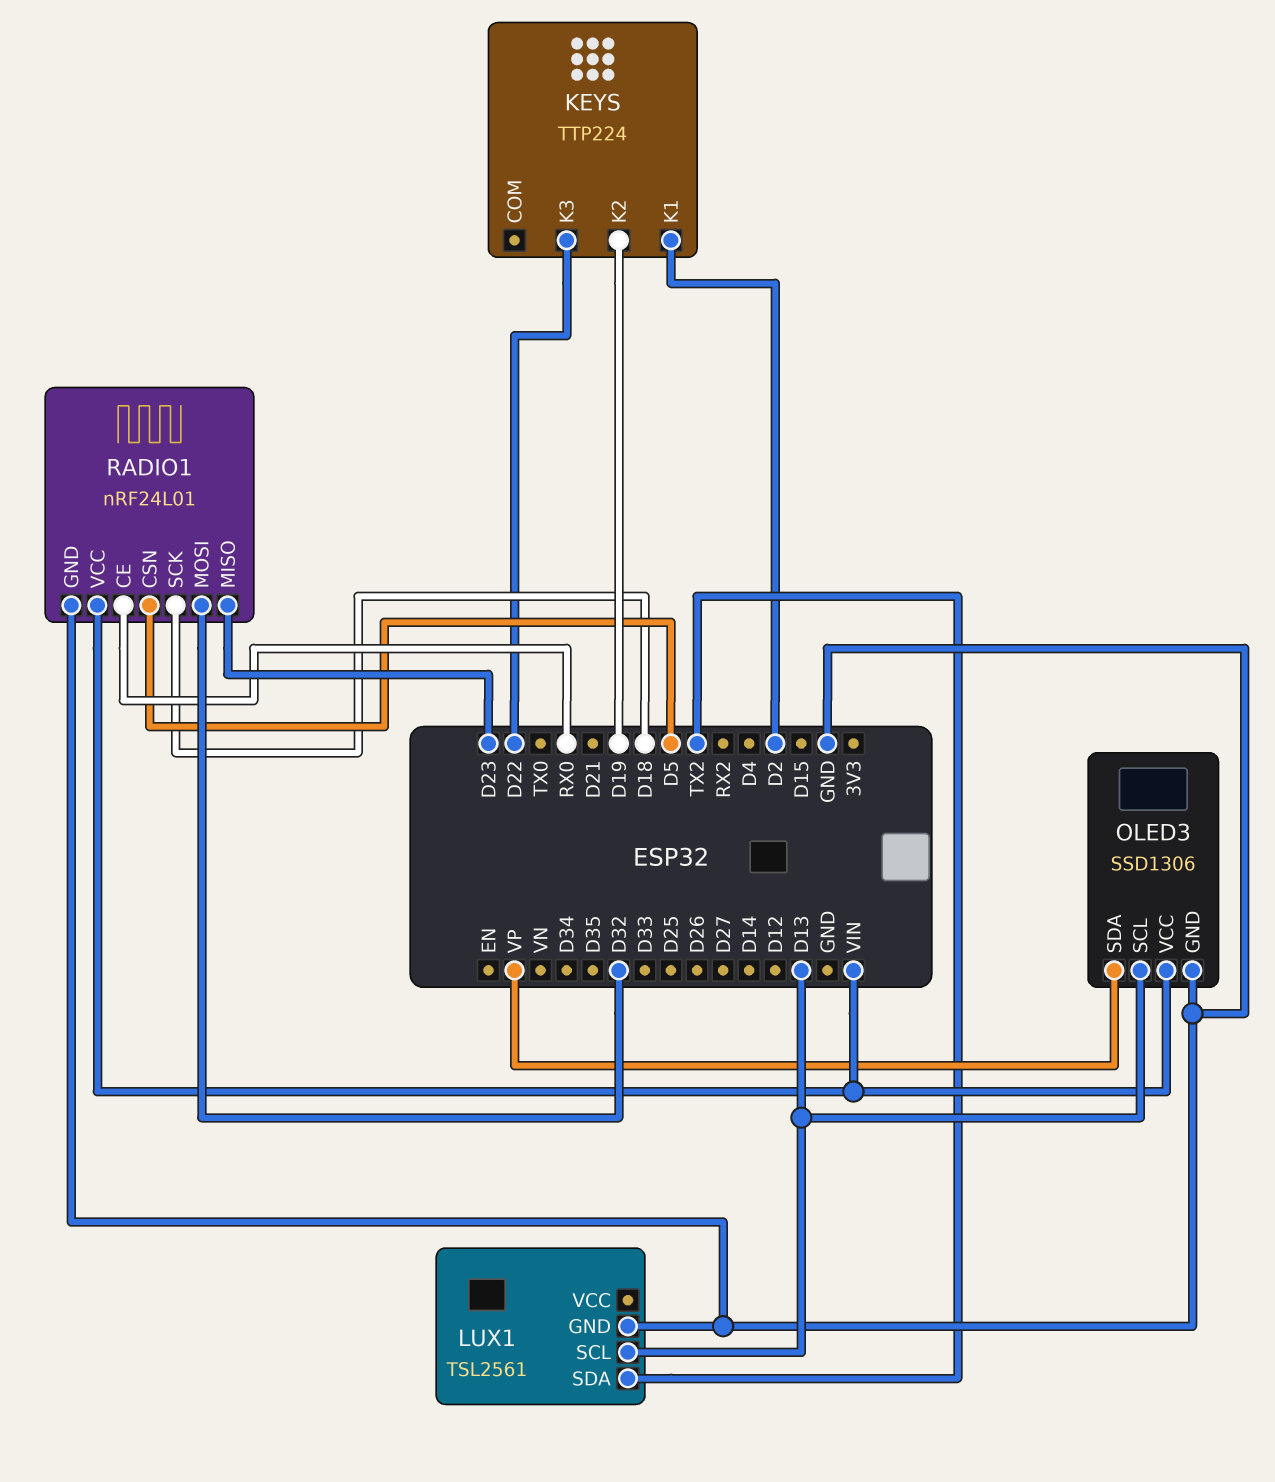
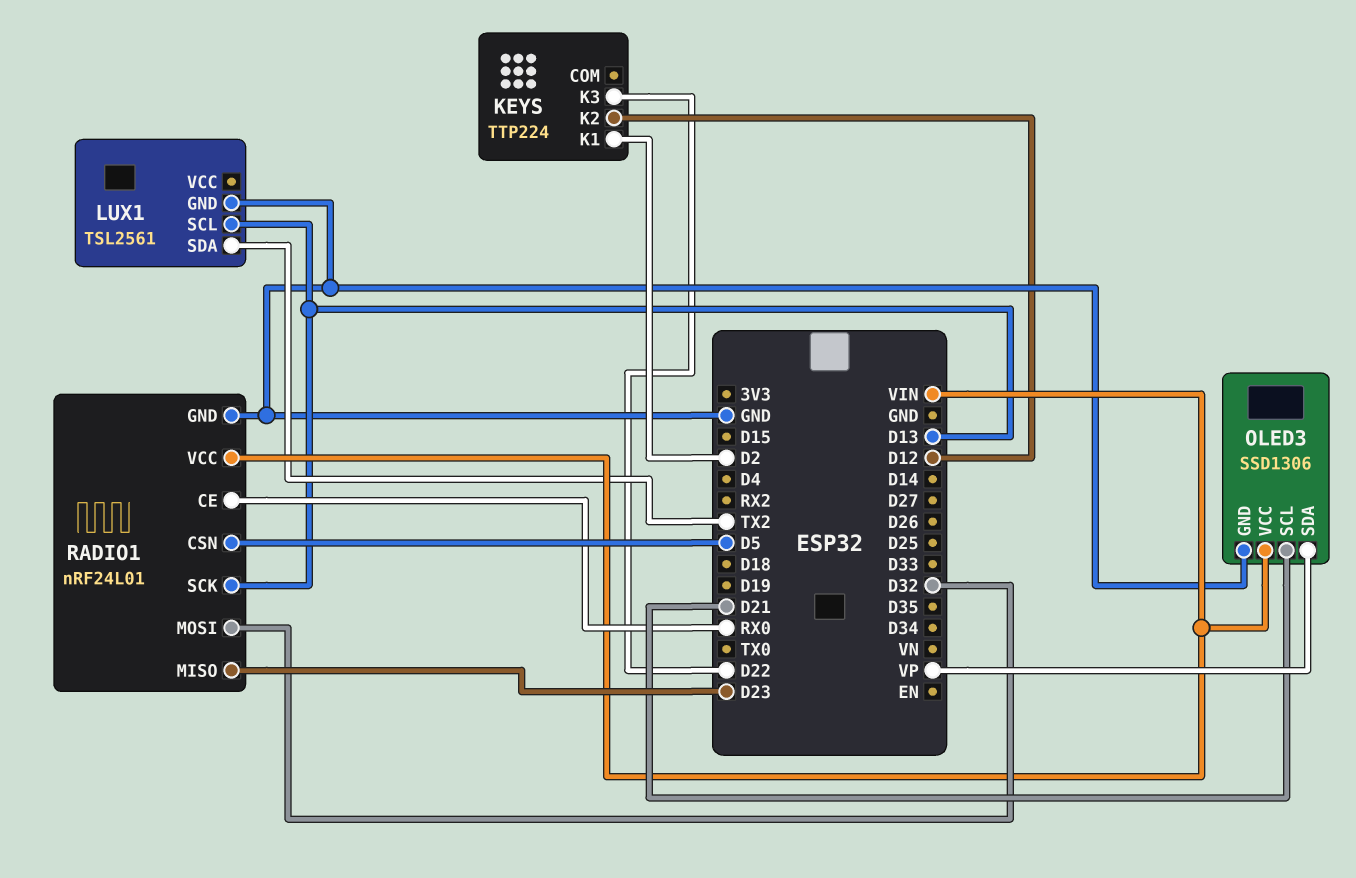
KEYS pin K2: D19 -> D12
OLED3 pin SCL: D13 -> D21
RADIO1 pin SCK: D18 -> D13

